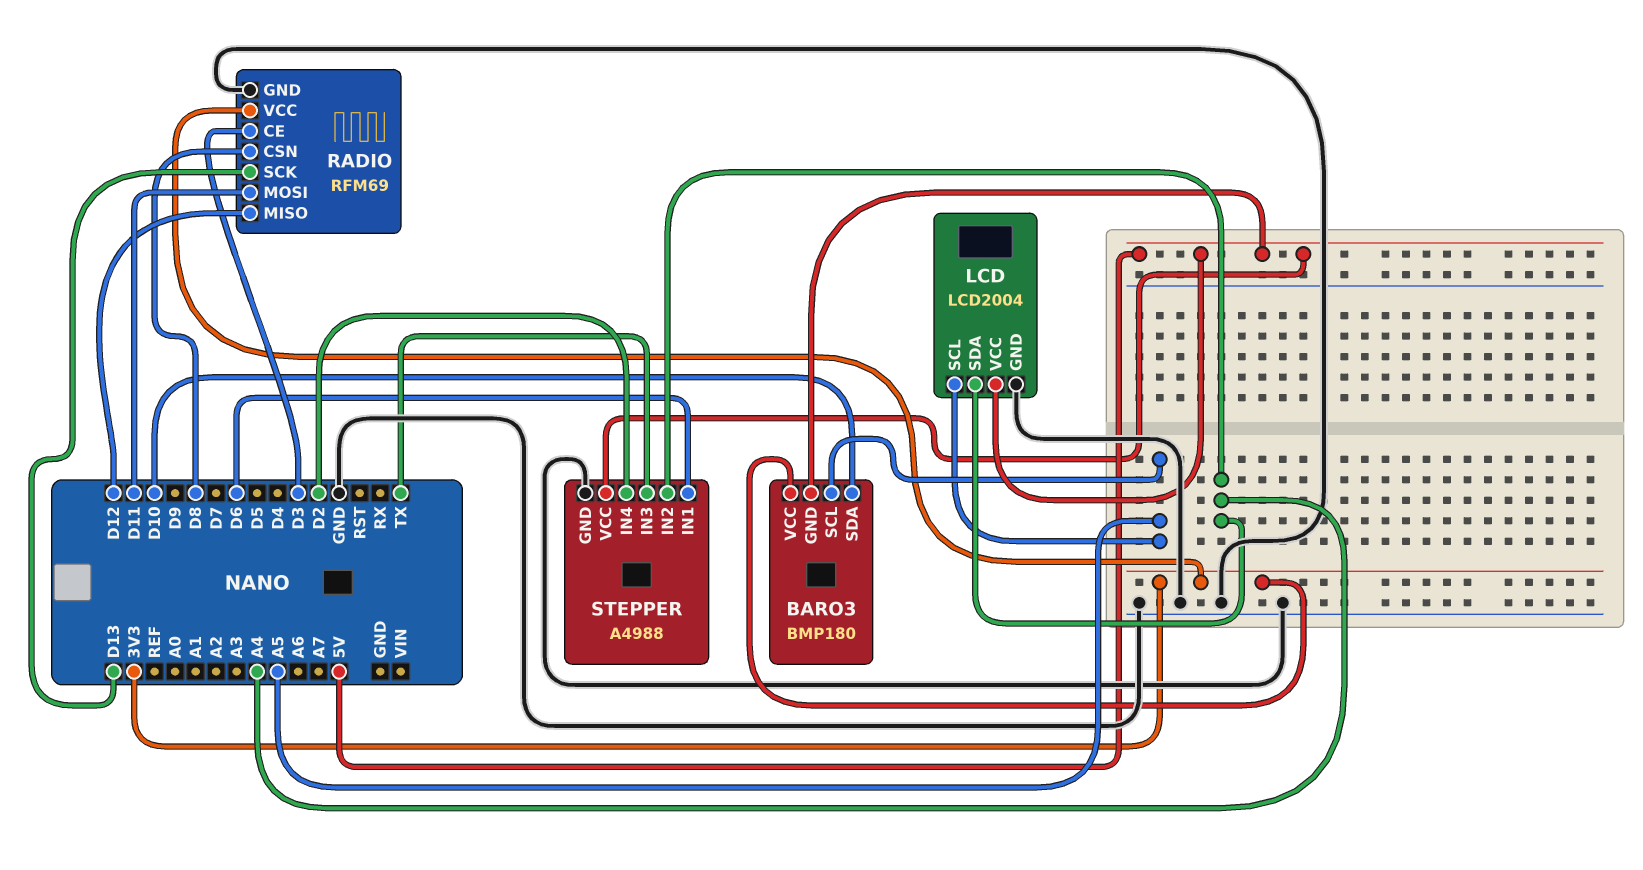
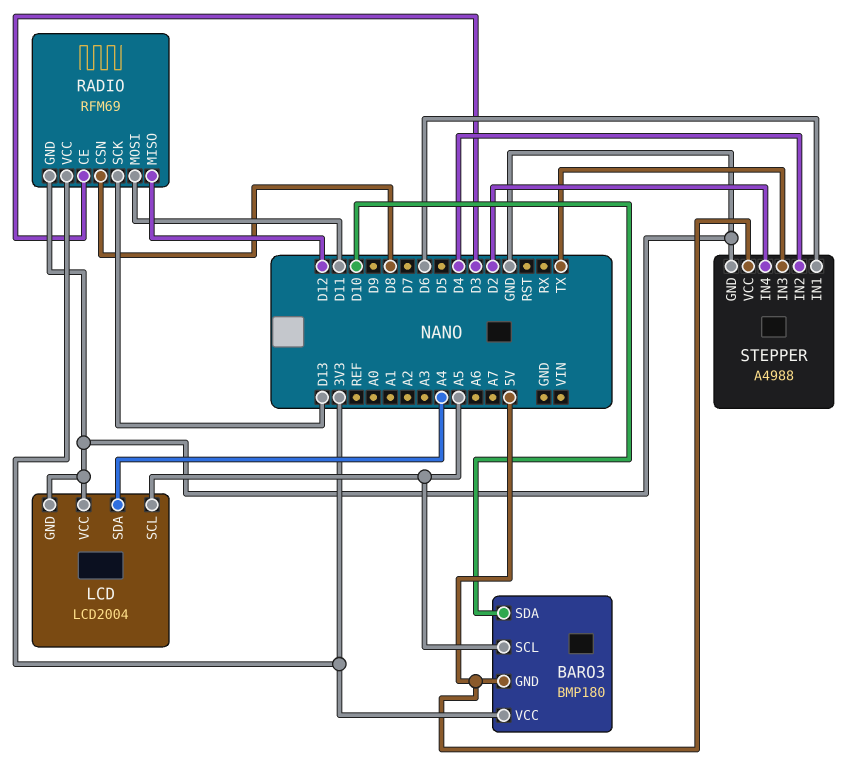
LCD pin VCC: 5V -> GND
STEPPER pin IN2: A4 -> D4

